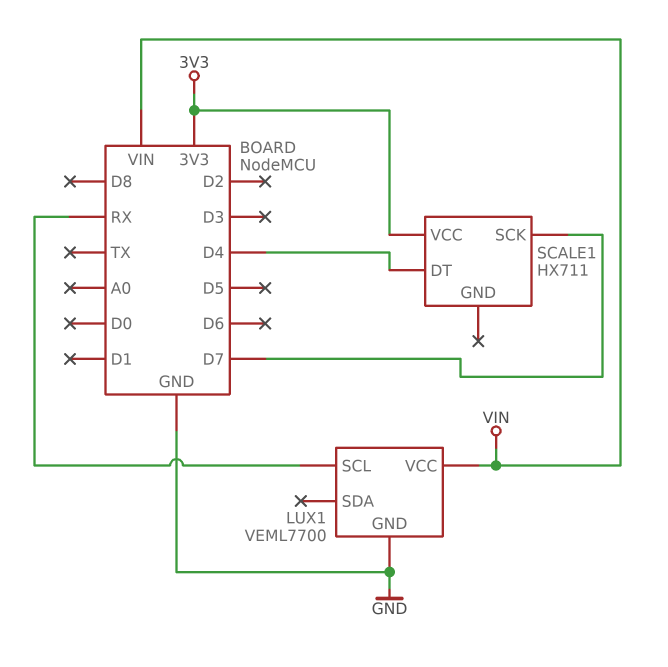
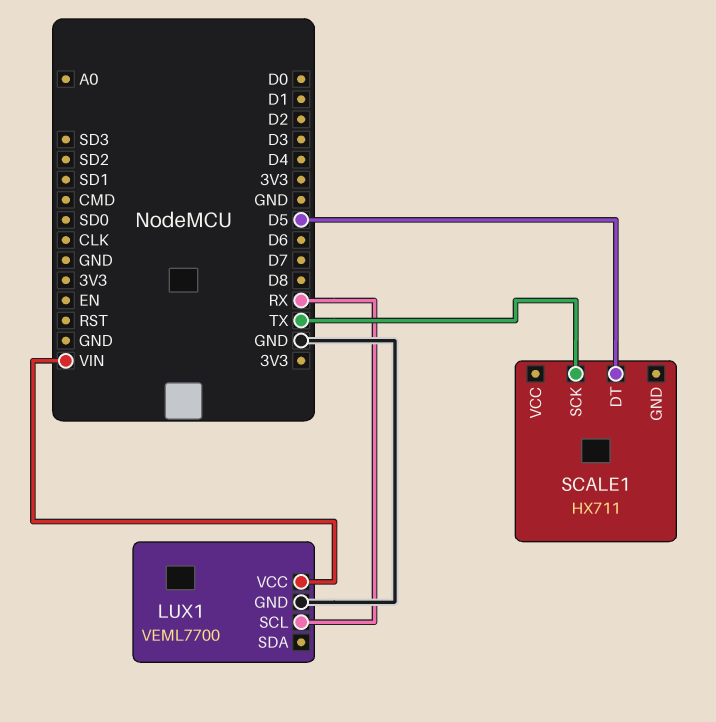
SCALE1 pin DT: D4 -> D5
SCALE1 pin SCK: D7 -> TX
SCALE1 pin VCC: 3V3 -> none

